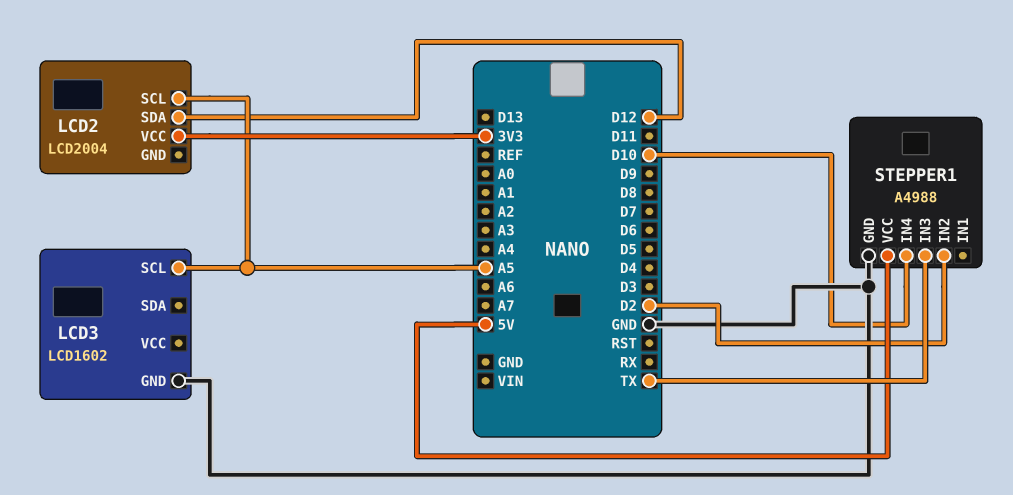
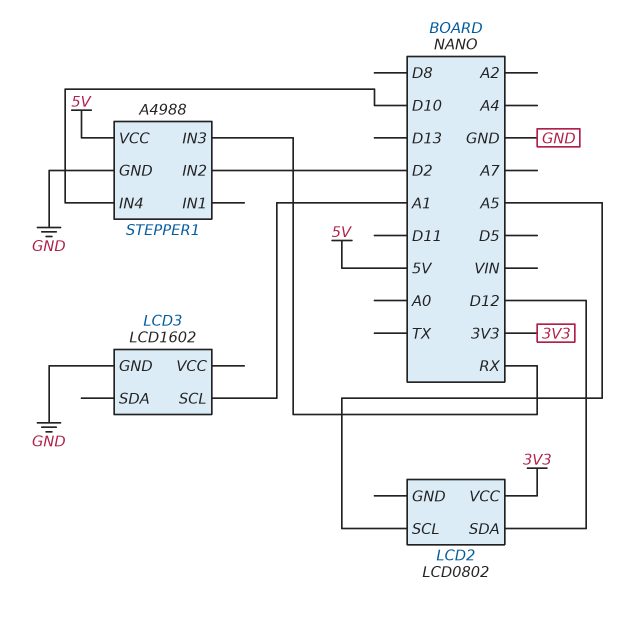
LCD2: LCD2004 -> LCD0802
LCD3 pin SCL: A5 -> A1
STEPPER1 pin IN3: TX -> RX

